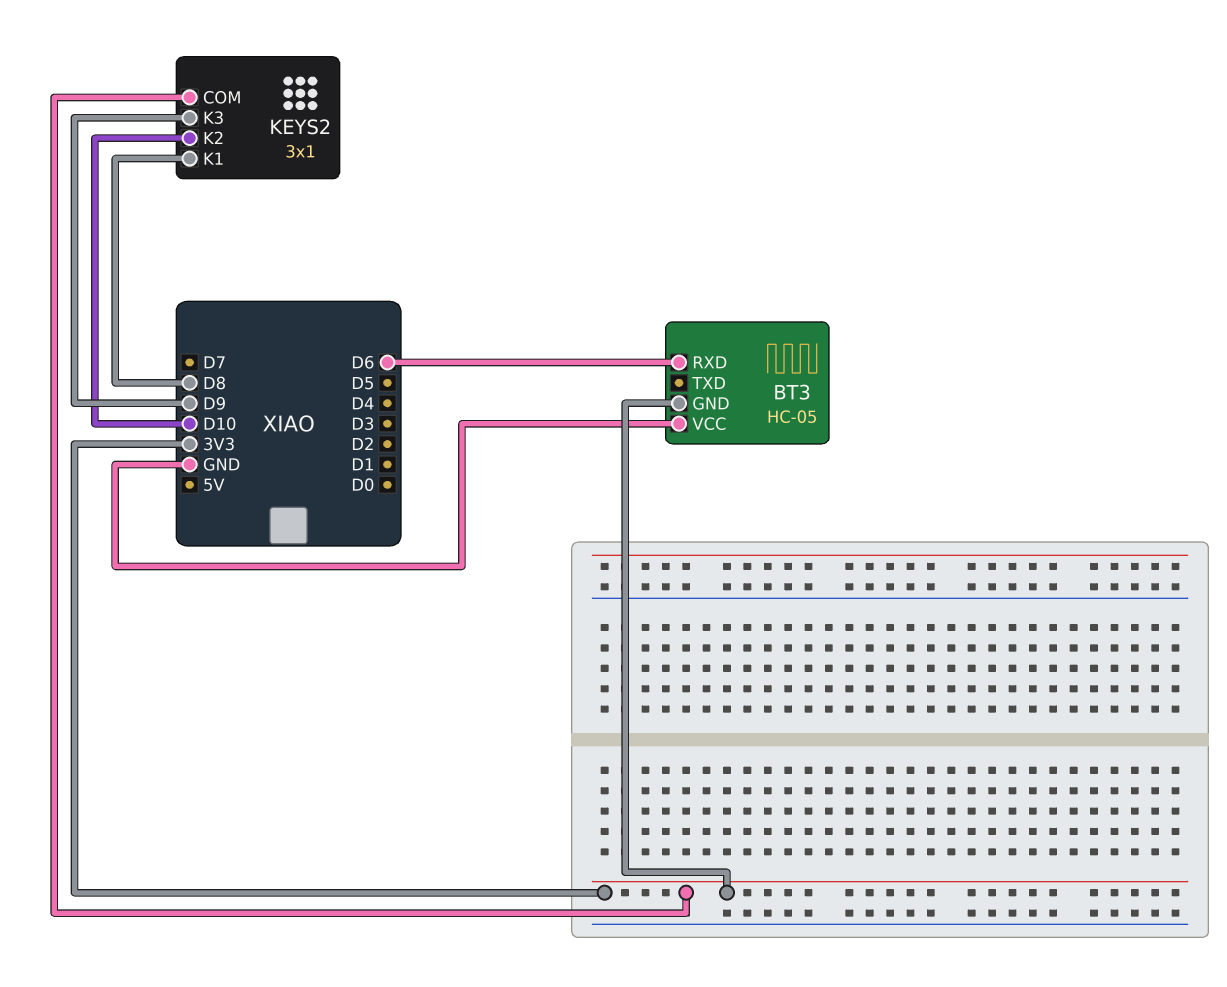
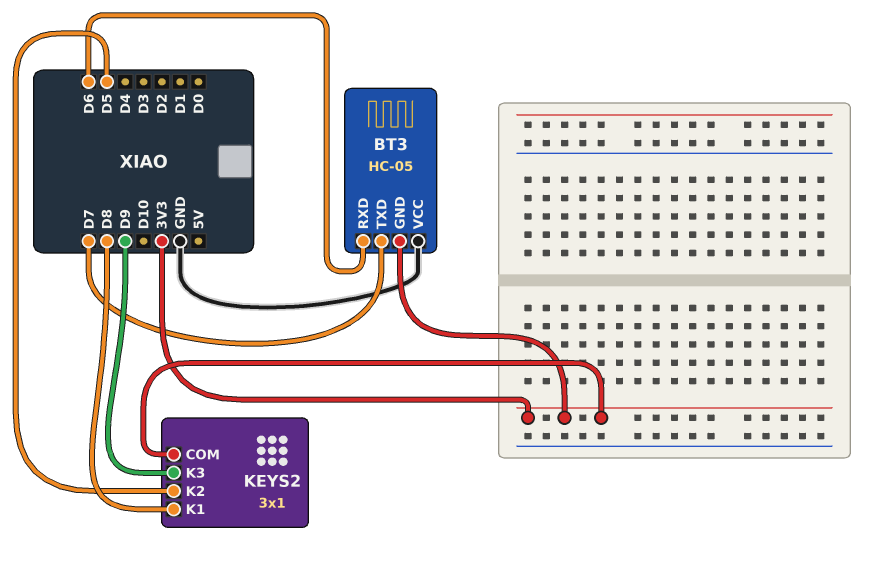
BT3 pin TXD: none -> D7
KEYS2 pin K2: D10 -> D5

